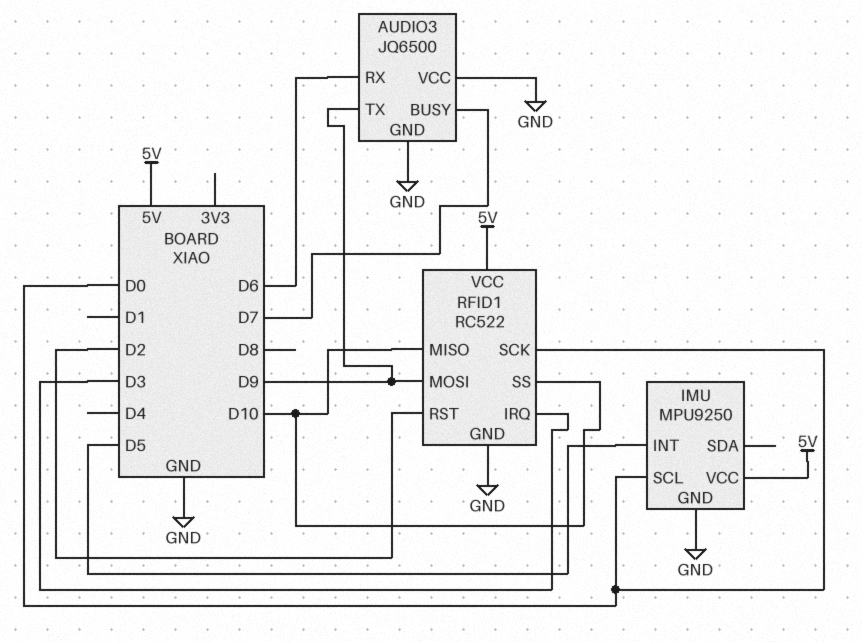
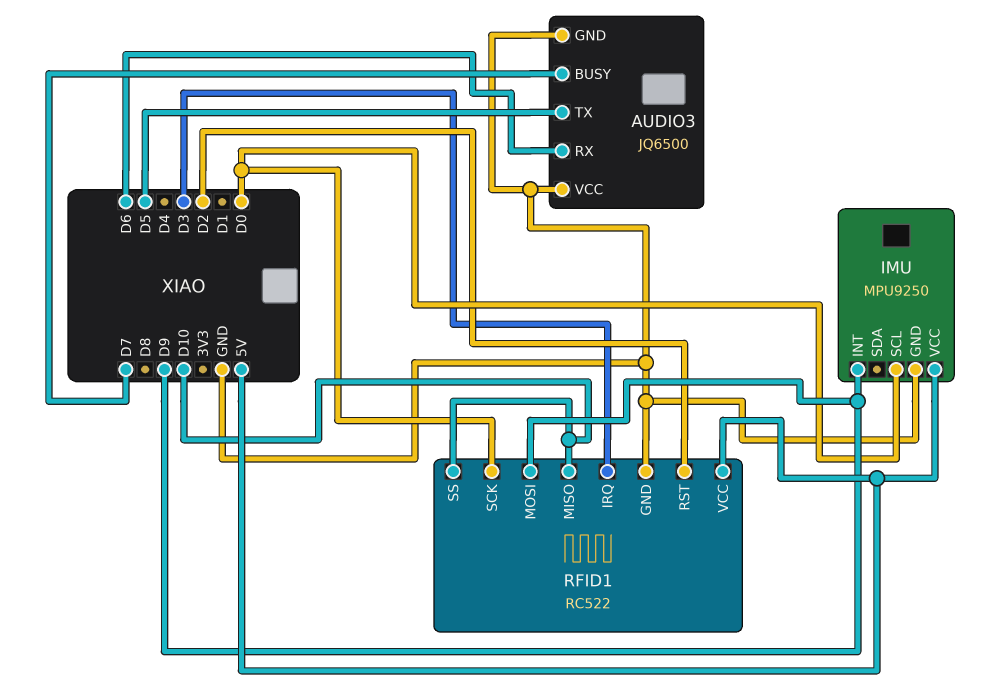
AUDIO3 pin TX: D9 -> D5
IMU pin INT: D5 -> D9

